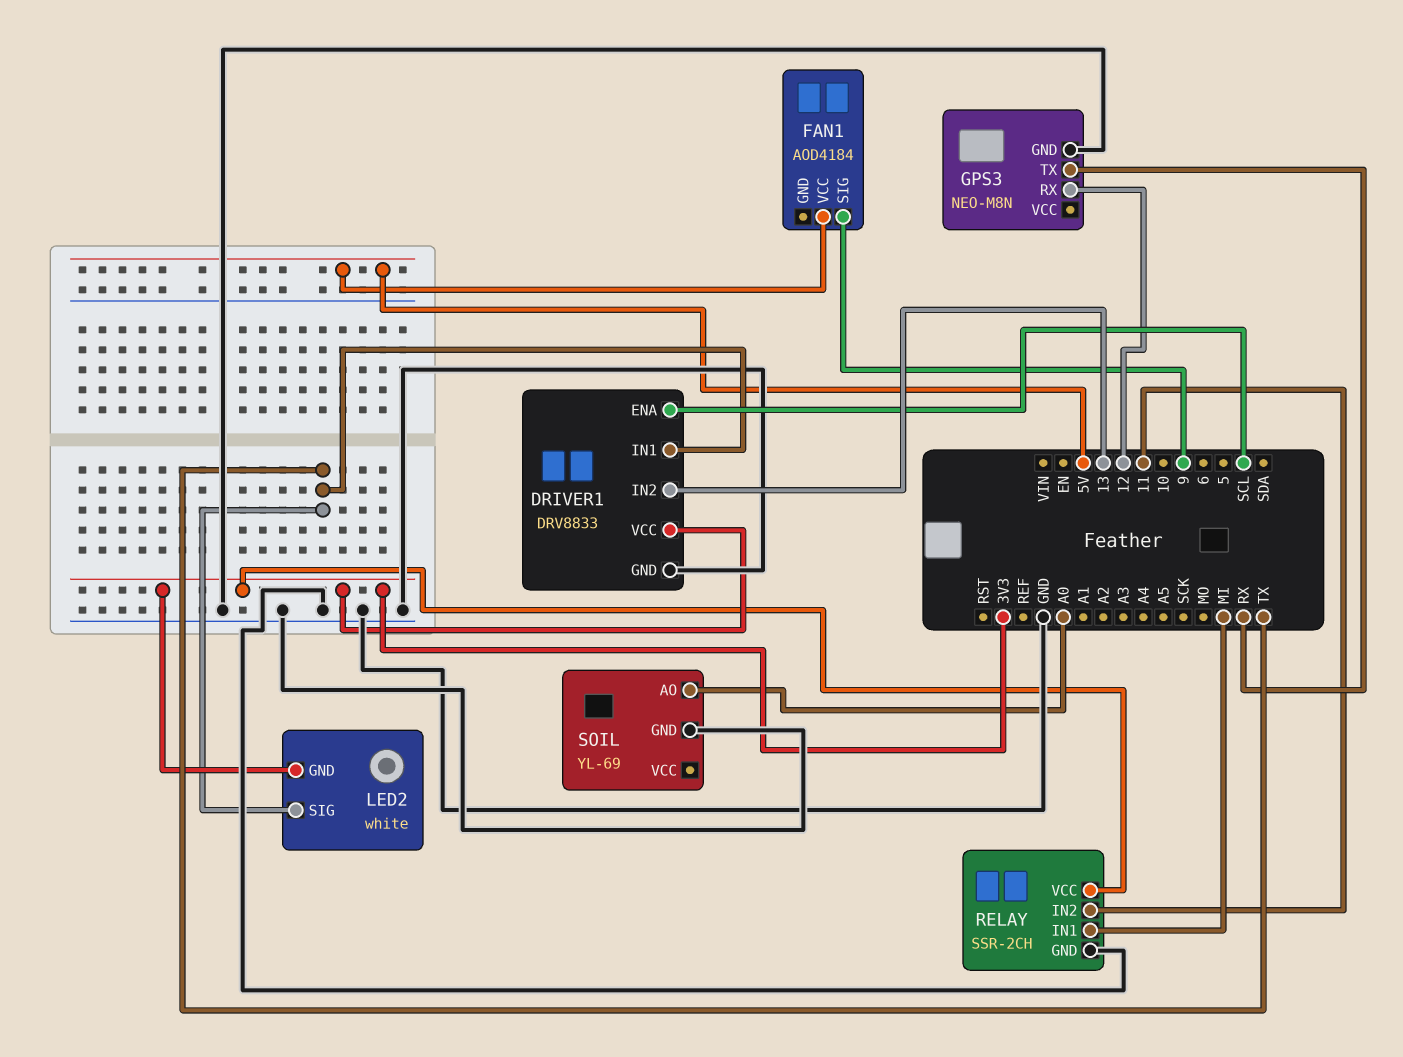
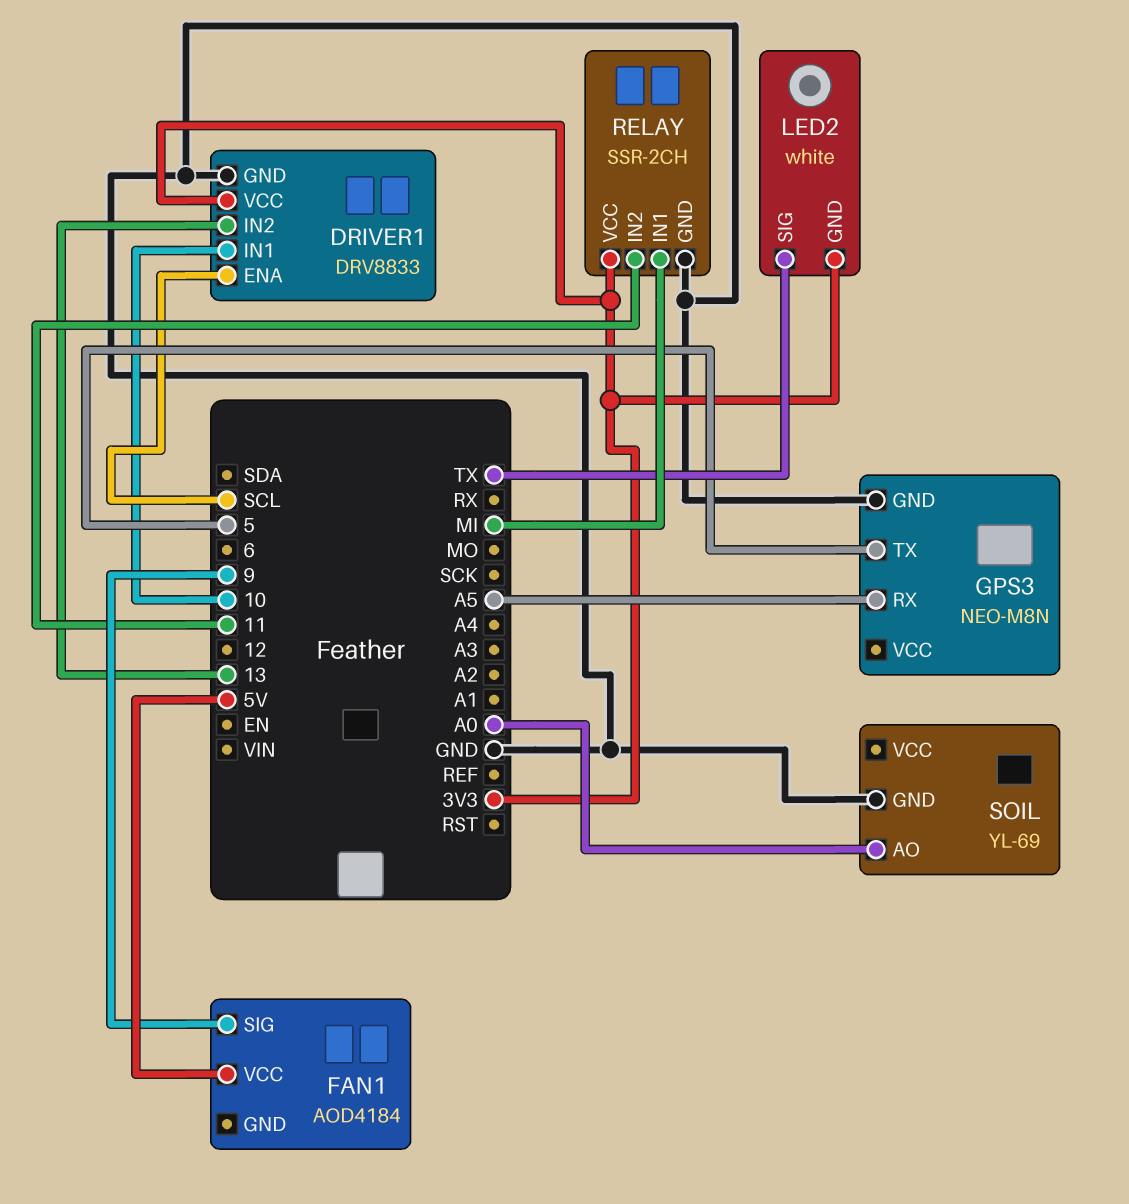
DRIVER1 pin IN1: TX -> 10
GPS3 pin RX: 12 -> A5
GPS3 pin TX: RX -> 5

